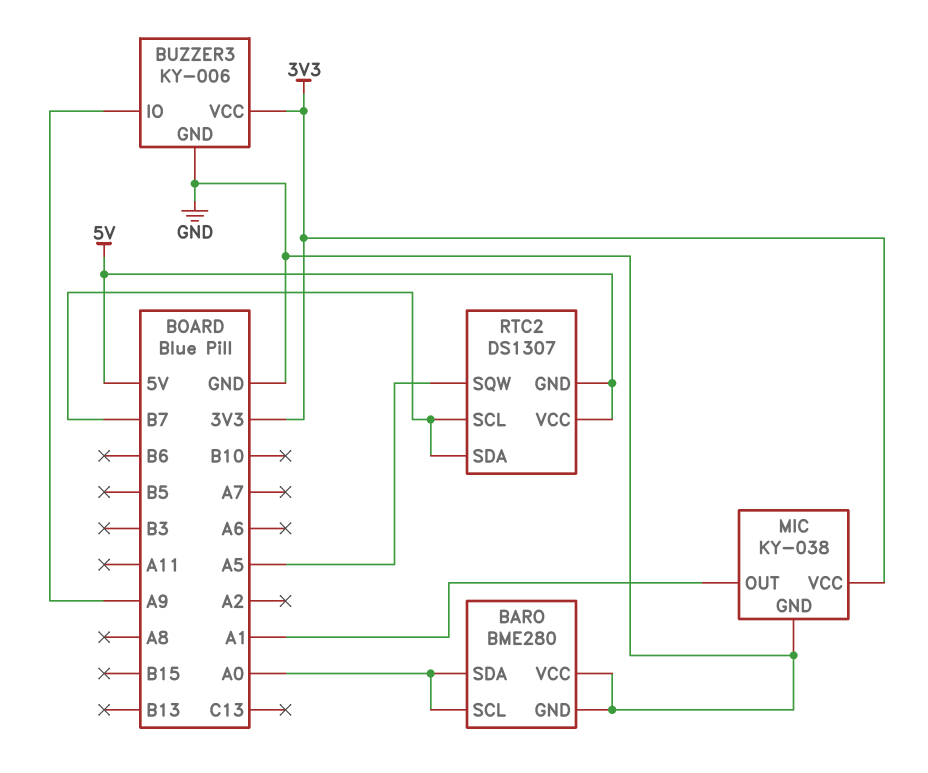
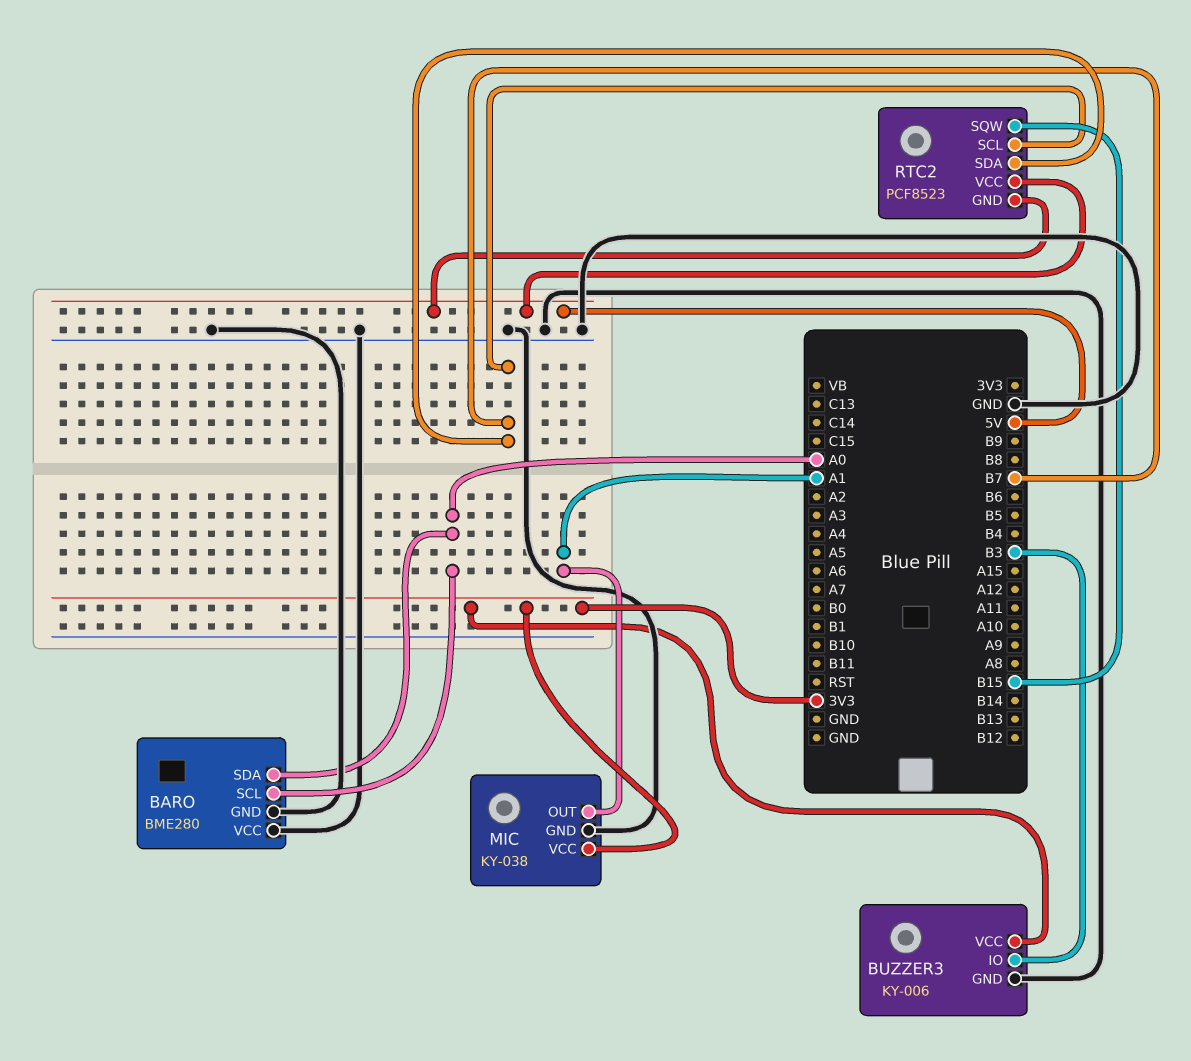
BUZZER3 pin IO: A9 -> B3
RTC2: DS1307 -> PCF8523
RTC2 pin SQW: A5 -> B15

